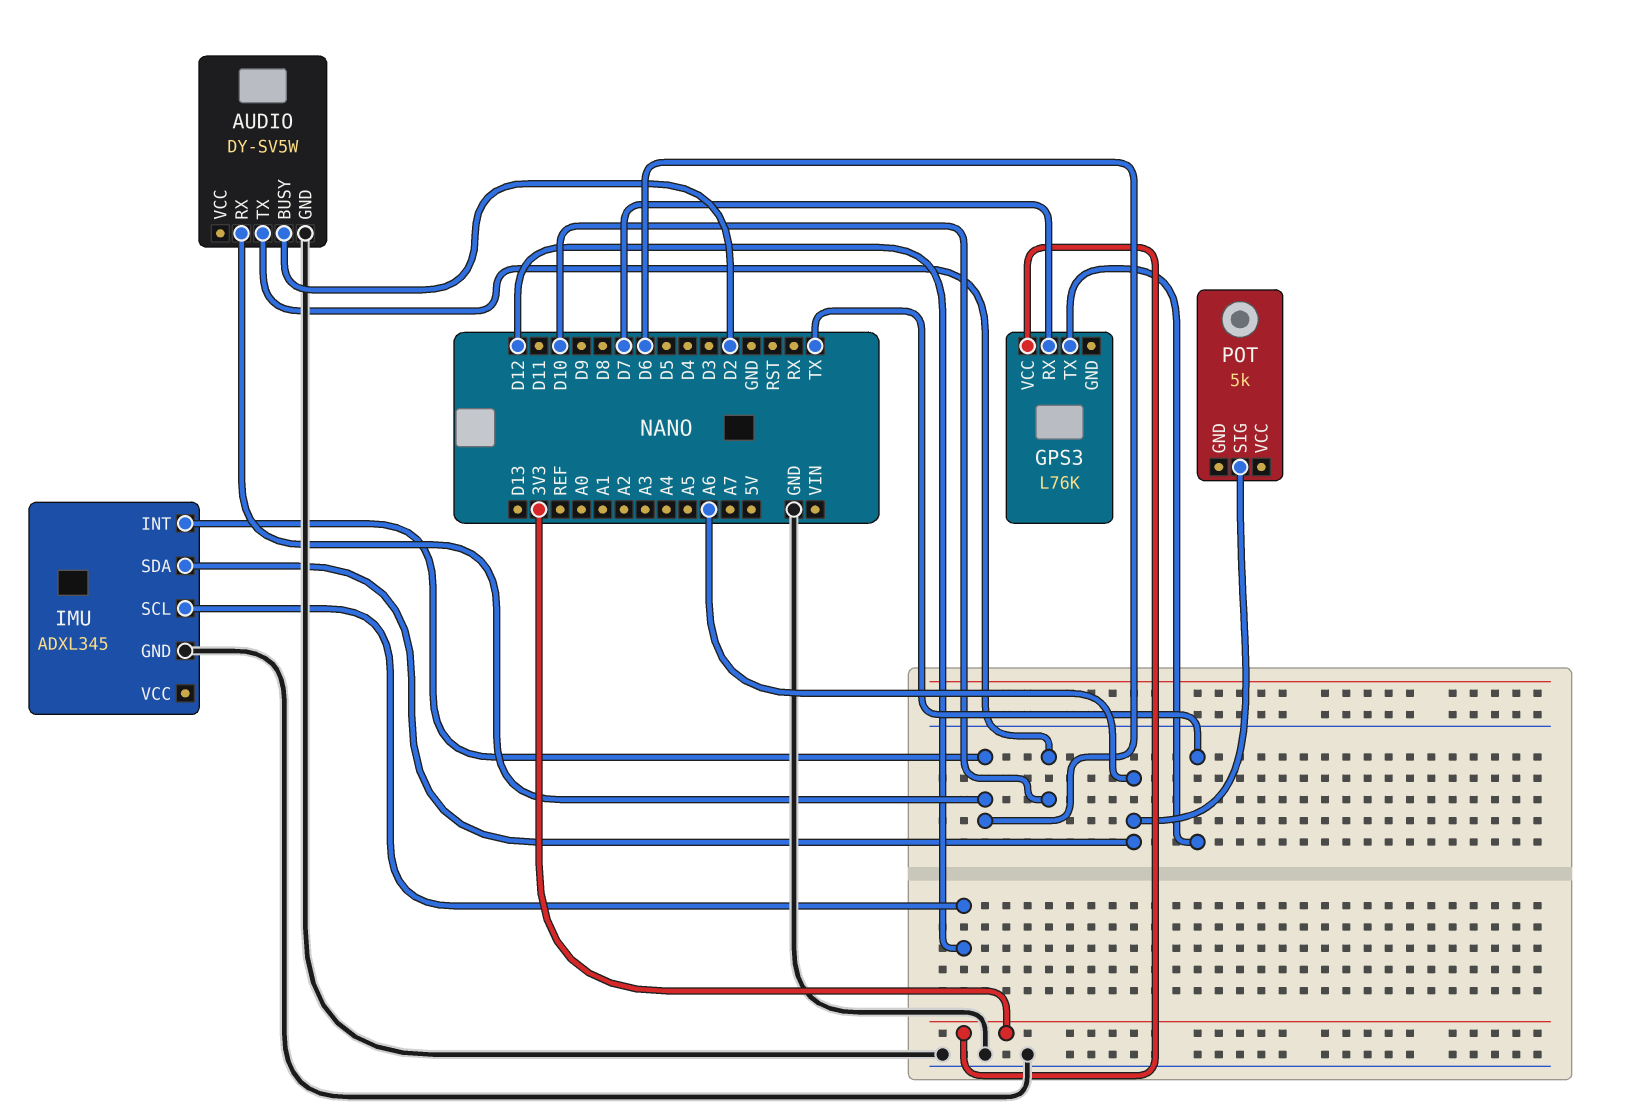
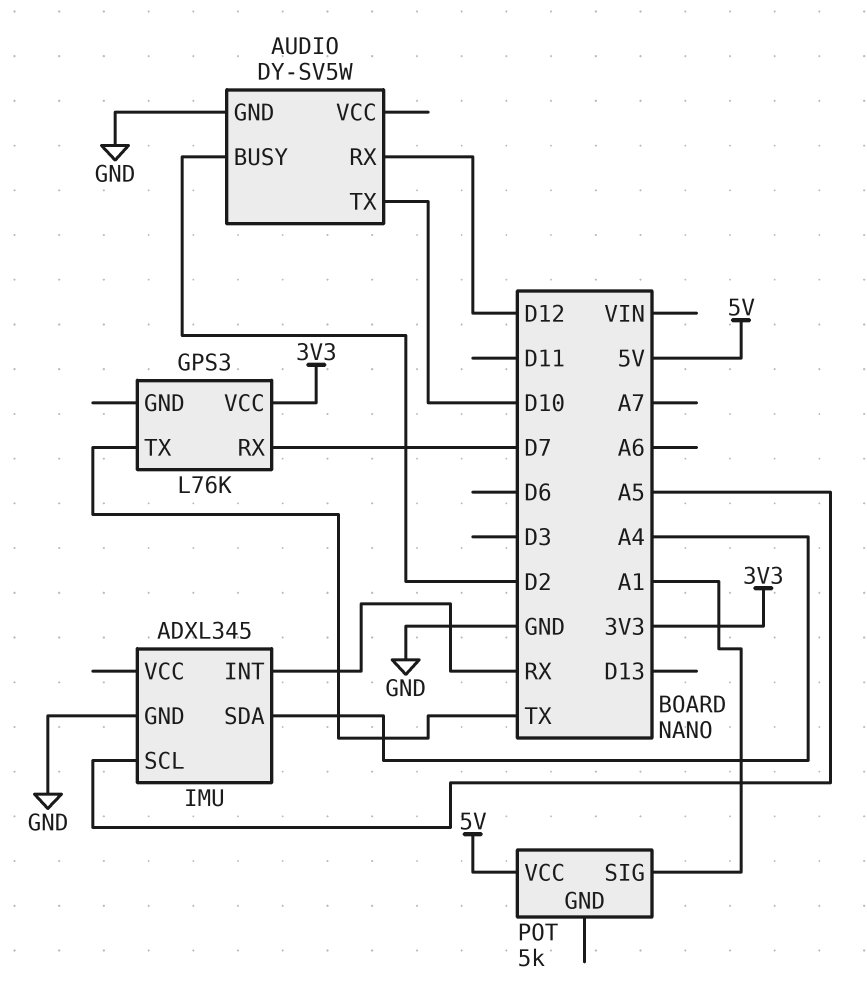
AUDIO pin RX: D6 -> D12
IMU pin INT: D6 -> RX
IMU pin SCL: D12 -> A5
IMU pin SDA: A6 -> A4
POT pin SIG: A6 -> A1
POT pin VCC: none -> 5V

